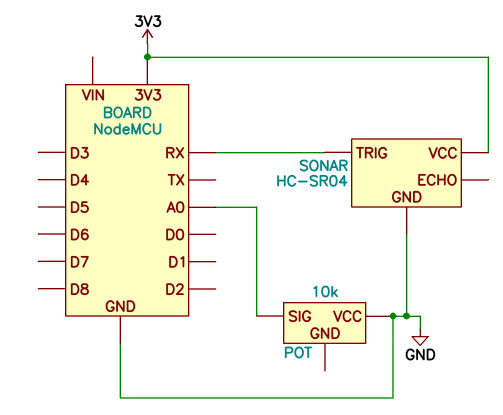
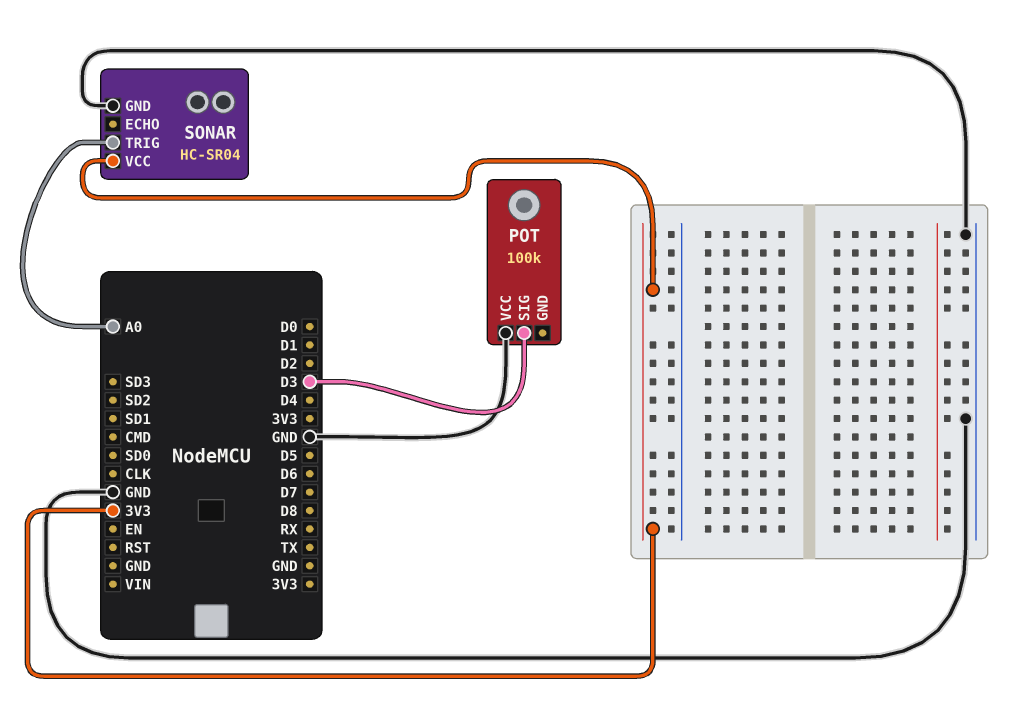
POT: 10k -> 100k
POT pin SIG: A0 -> D3
SONAR pin TRIG: RX -> A0

